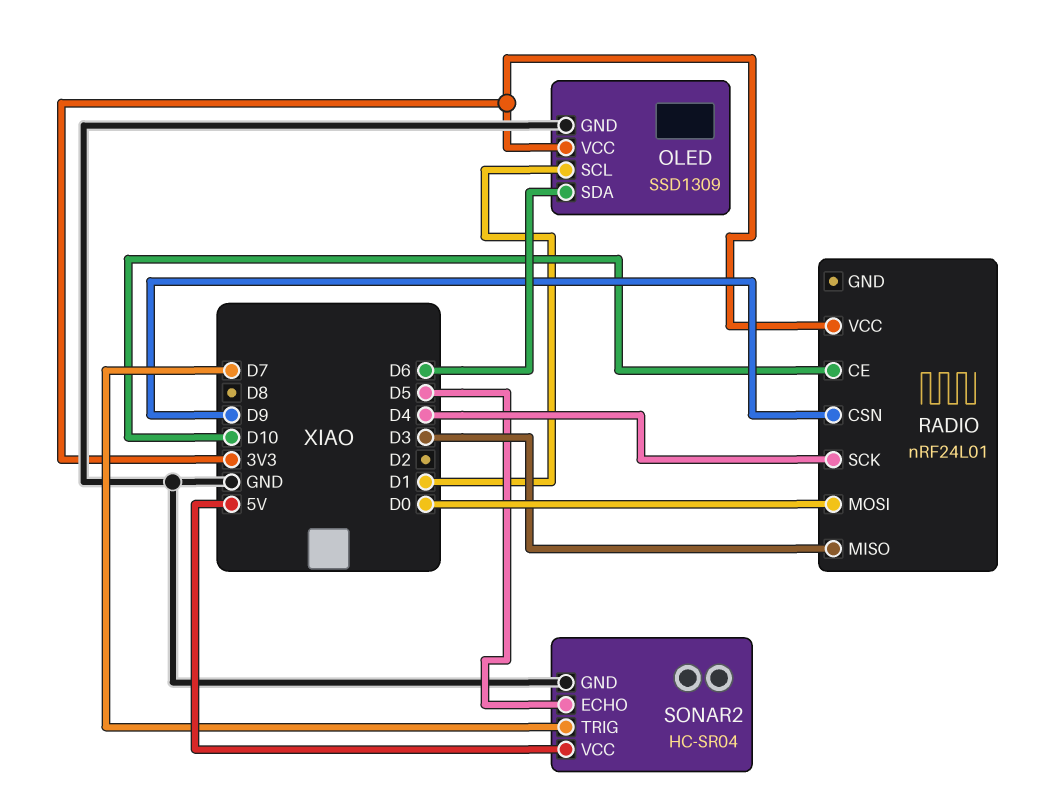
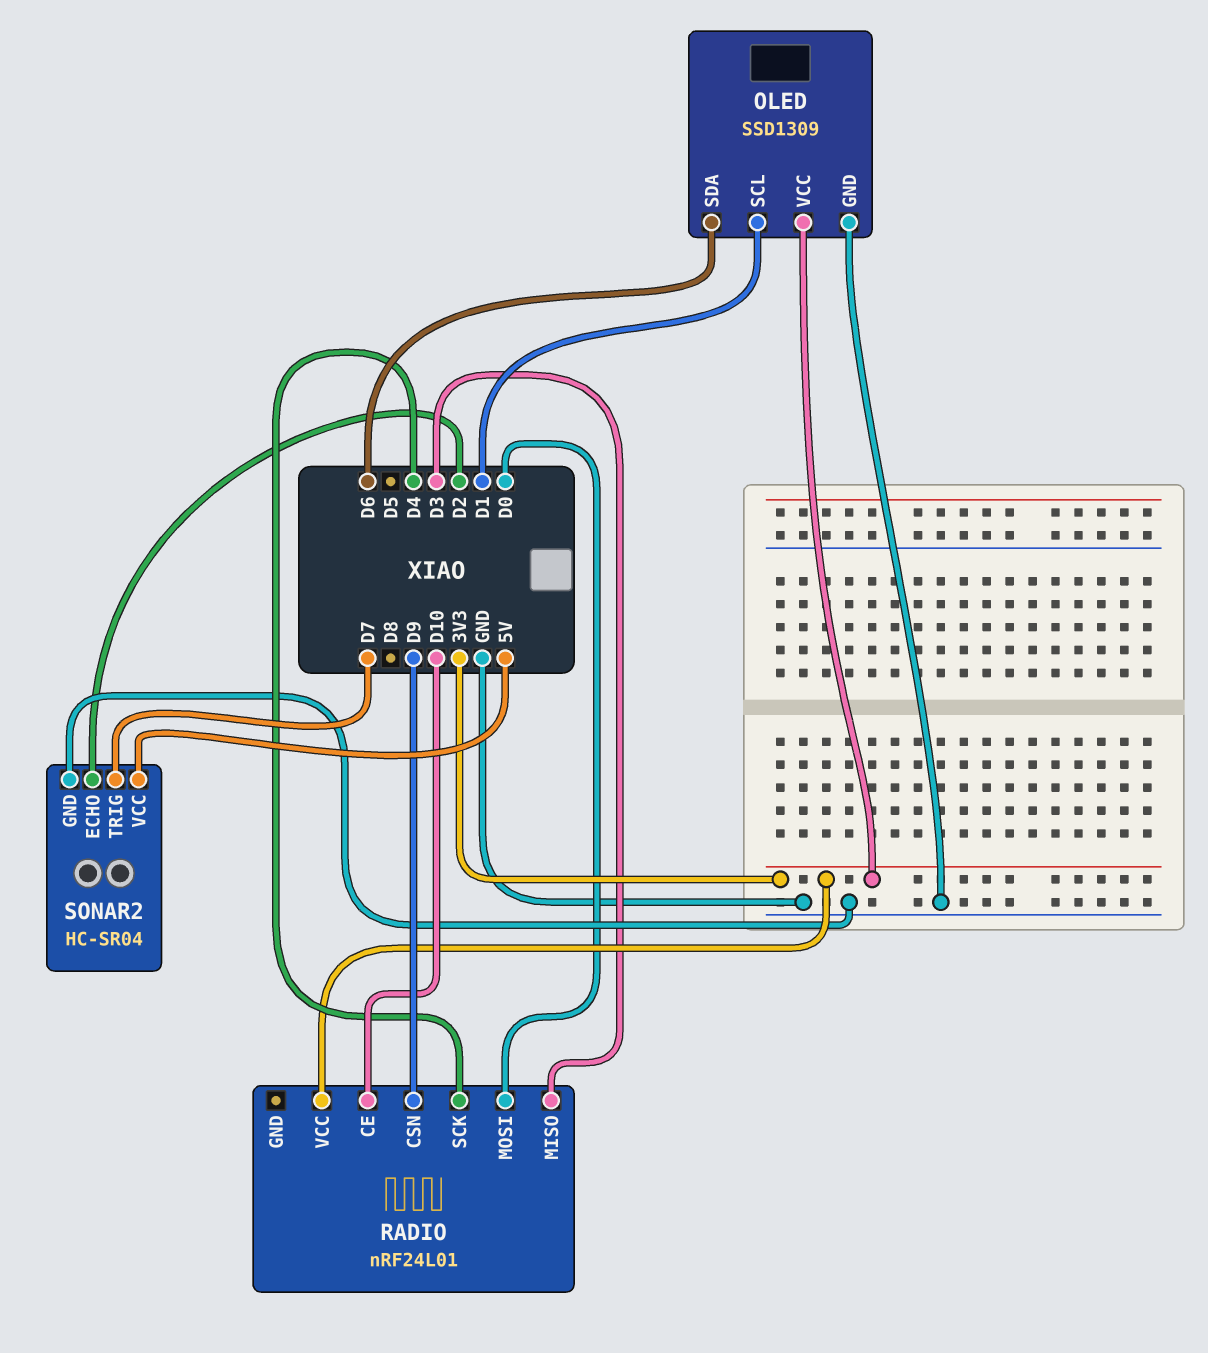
SONAR2 pin ECHO: D5 -> D2

